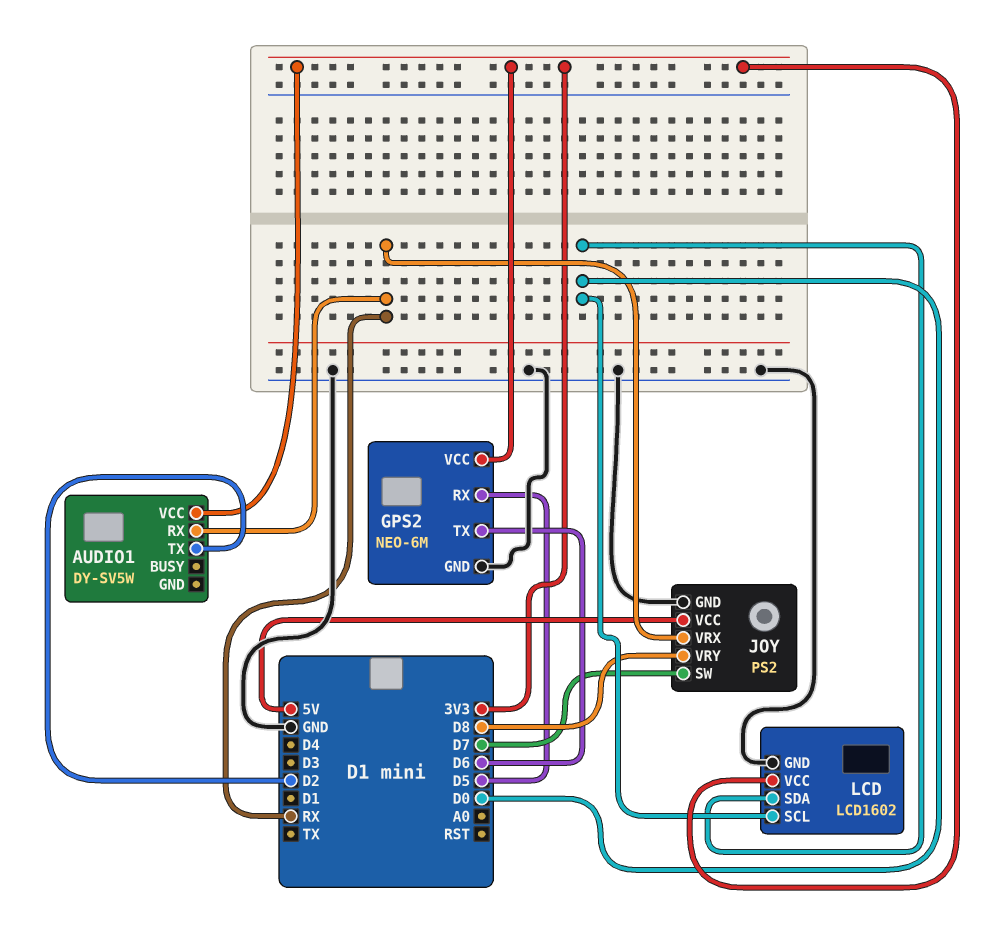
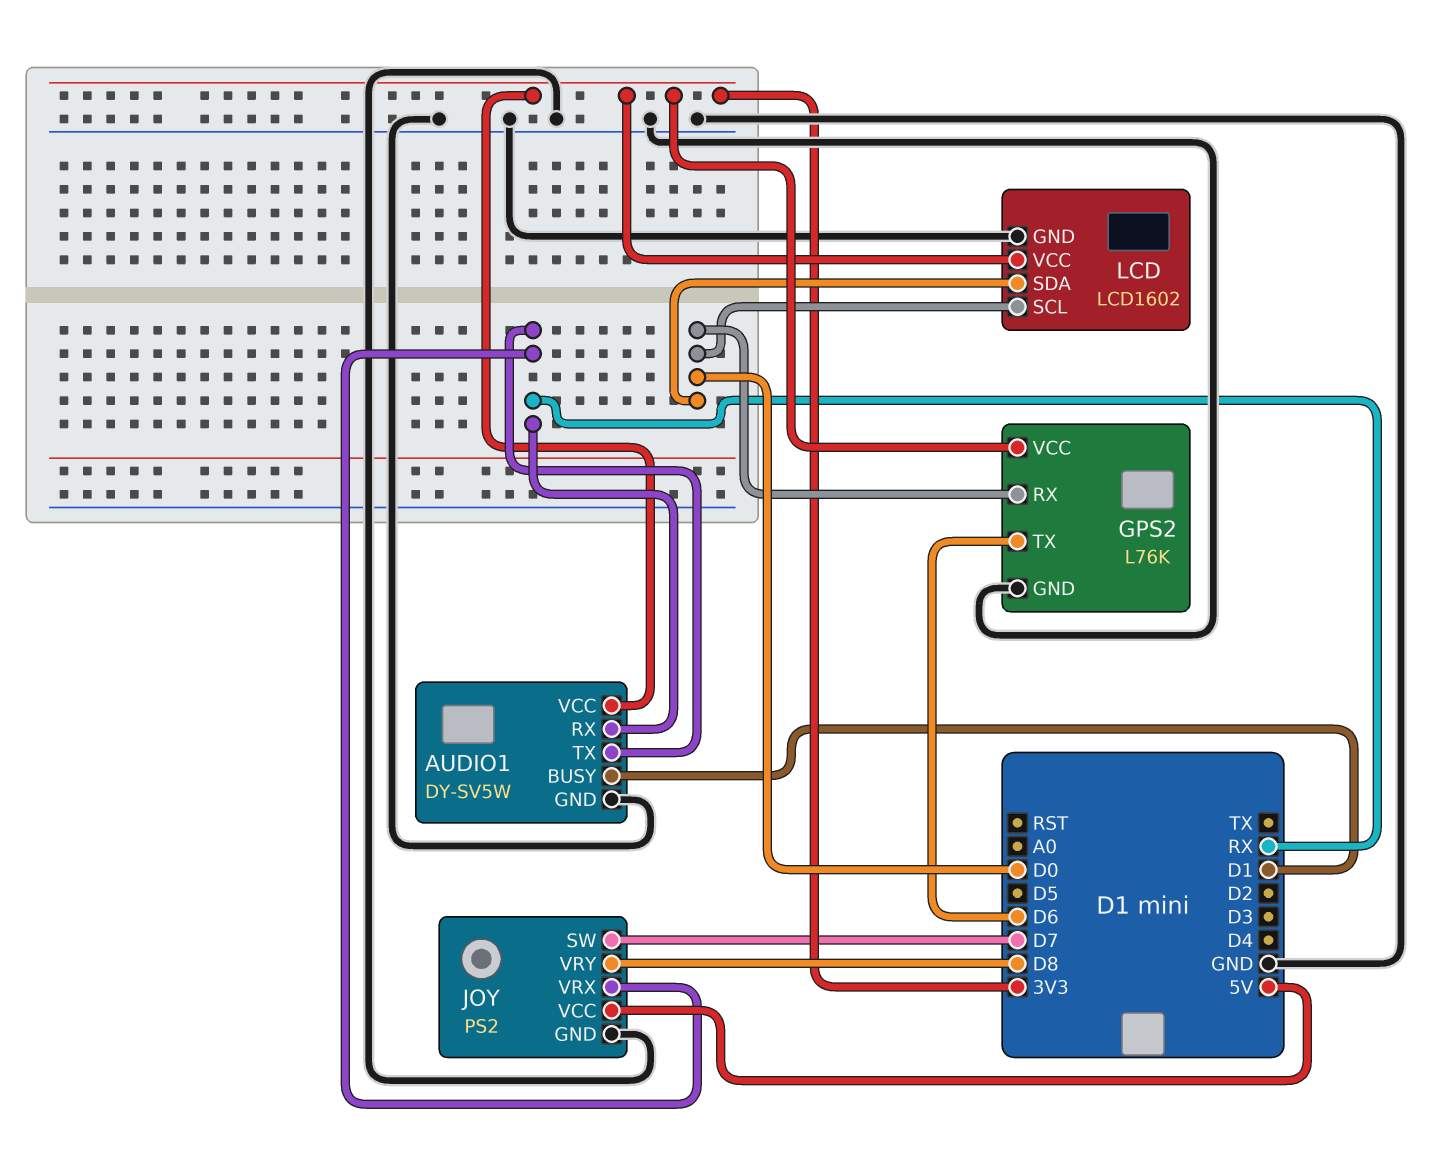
AUDIO1 pin BUSY: none -> D1
AUDIO1 pin GND: none -> GND
AUDIO1 pin TX: D2 -> RX
GPS2: NEO-6M -> L76K
GPS2 pin RX: D5 -> D0

